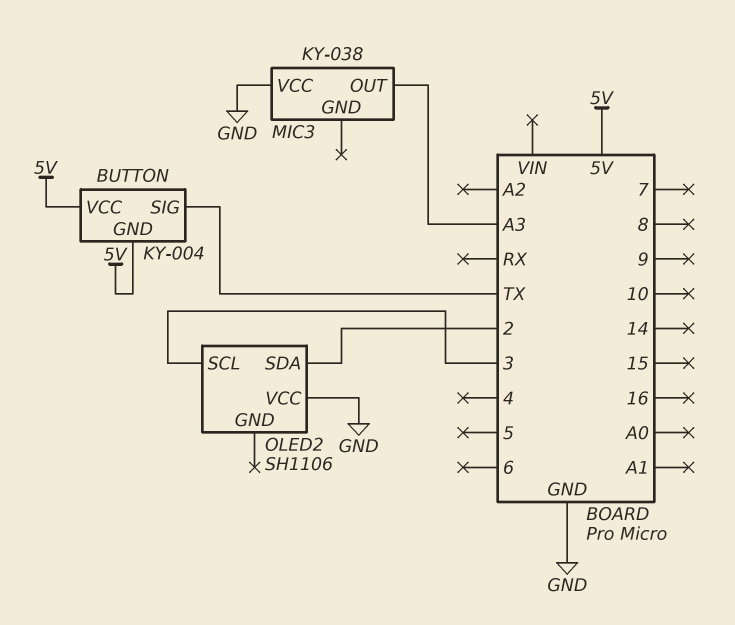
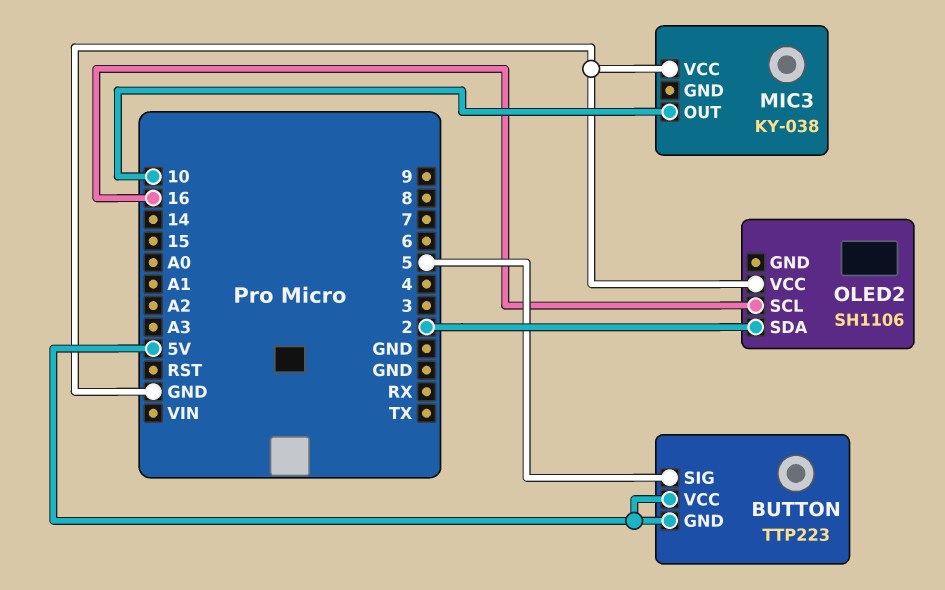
BUTTON: KY-004 -> TTP223
BUTTON pin SIG: TX -> 5
MIC3 pin OUT: A3 -> 10
OLED2 pin SCL: 3 -> 16

